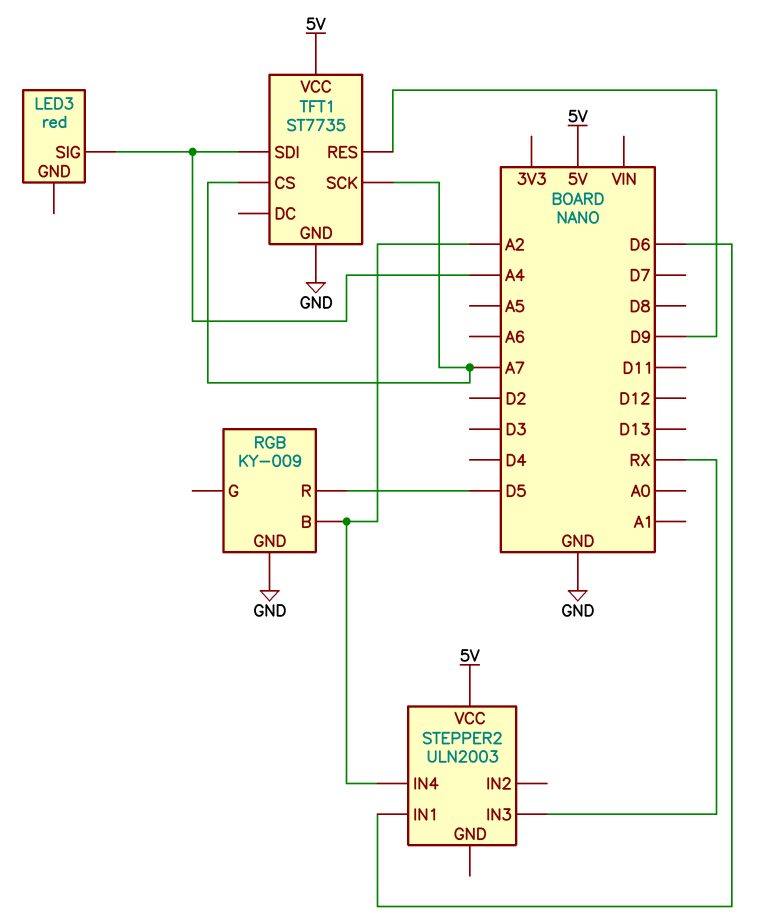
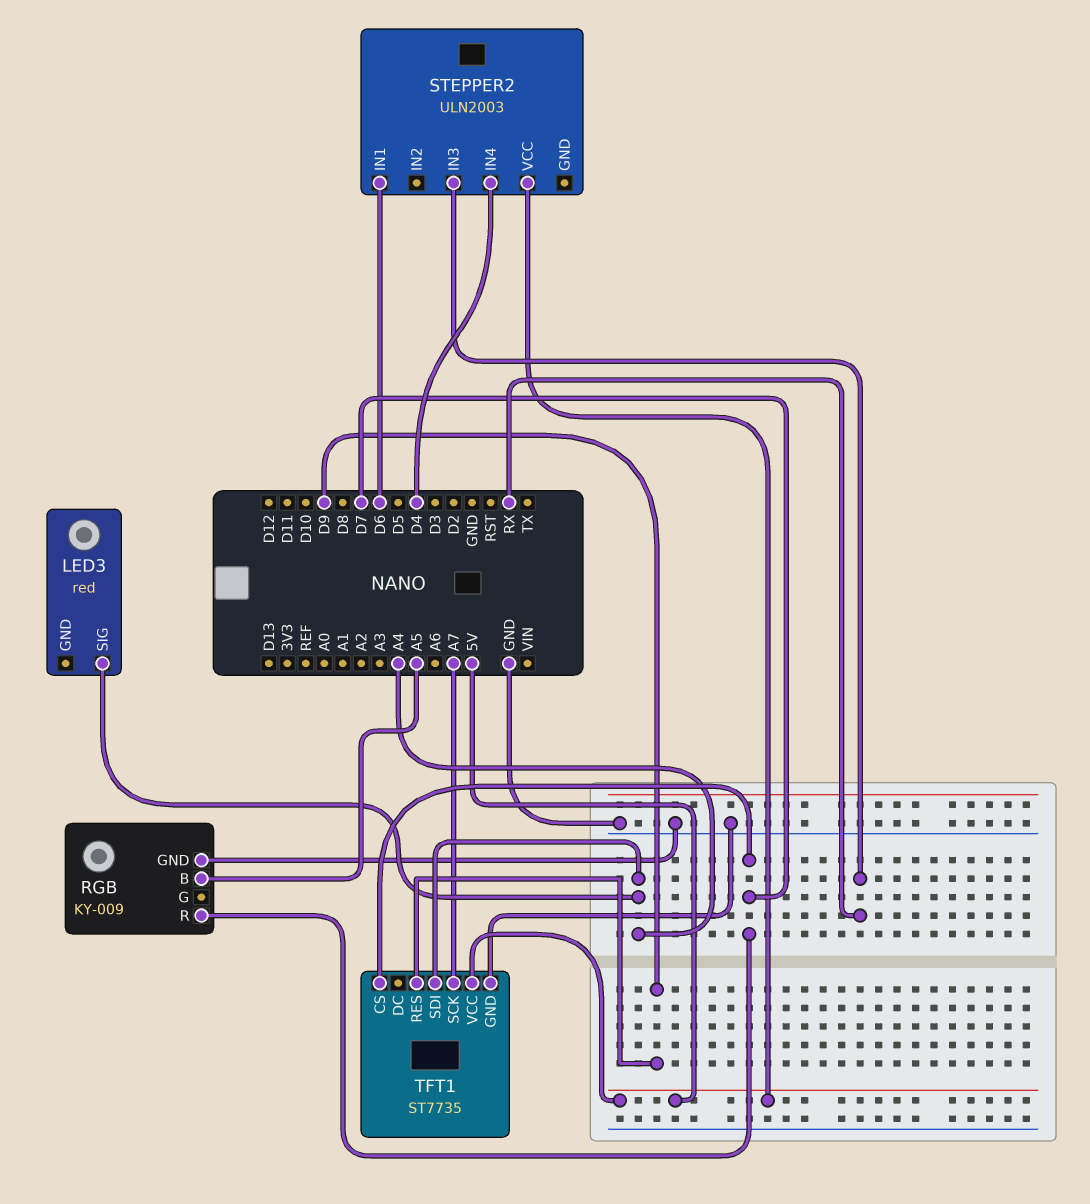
RGB pin B: A2 -> A5
RGB pin R: D5 -> D7
STEPPER2 pin IN4: A2 -> D4
TFT1 pin CS: A7 -> D7

